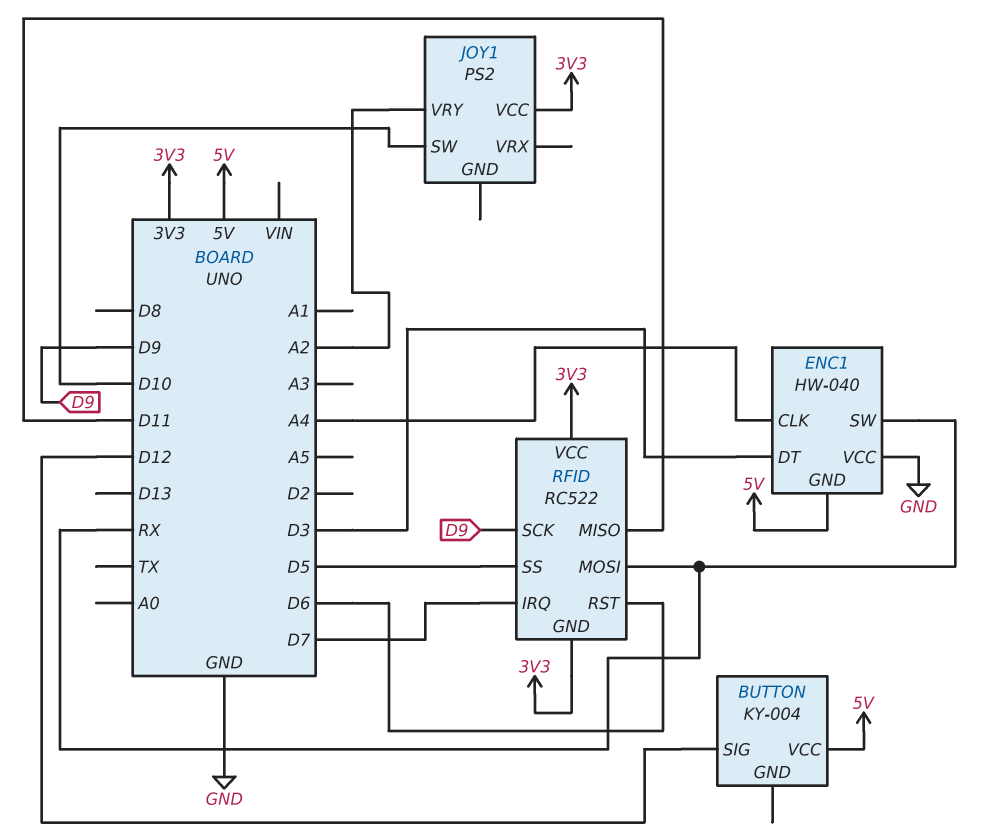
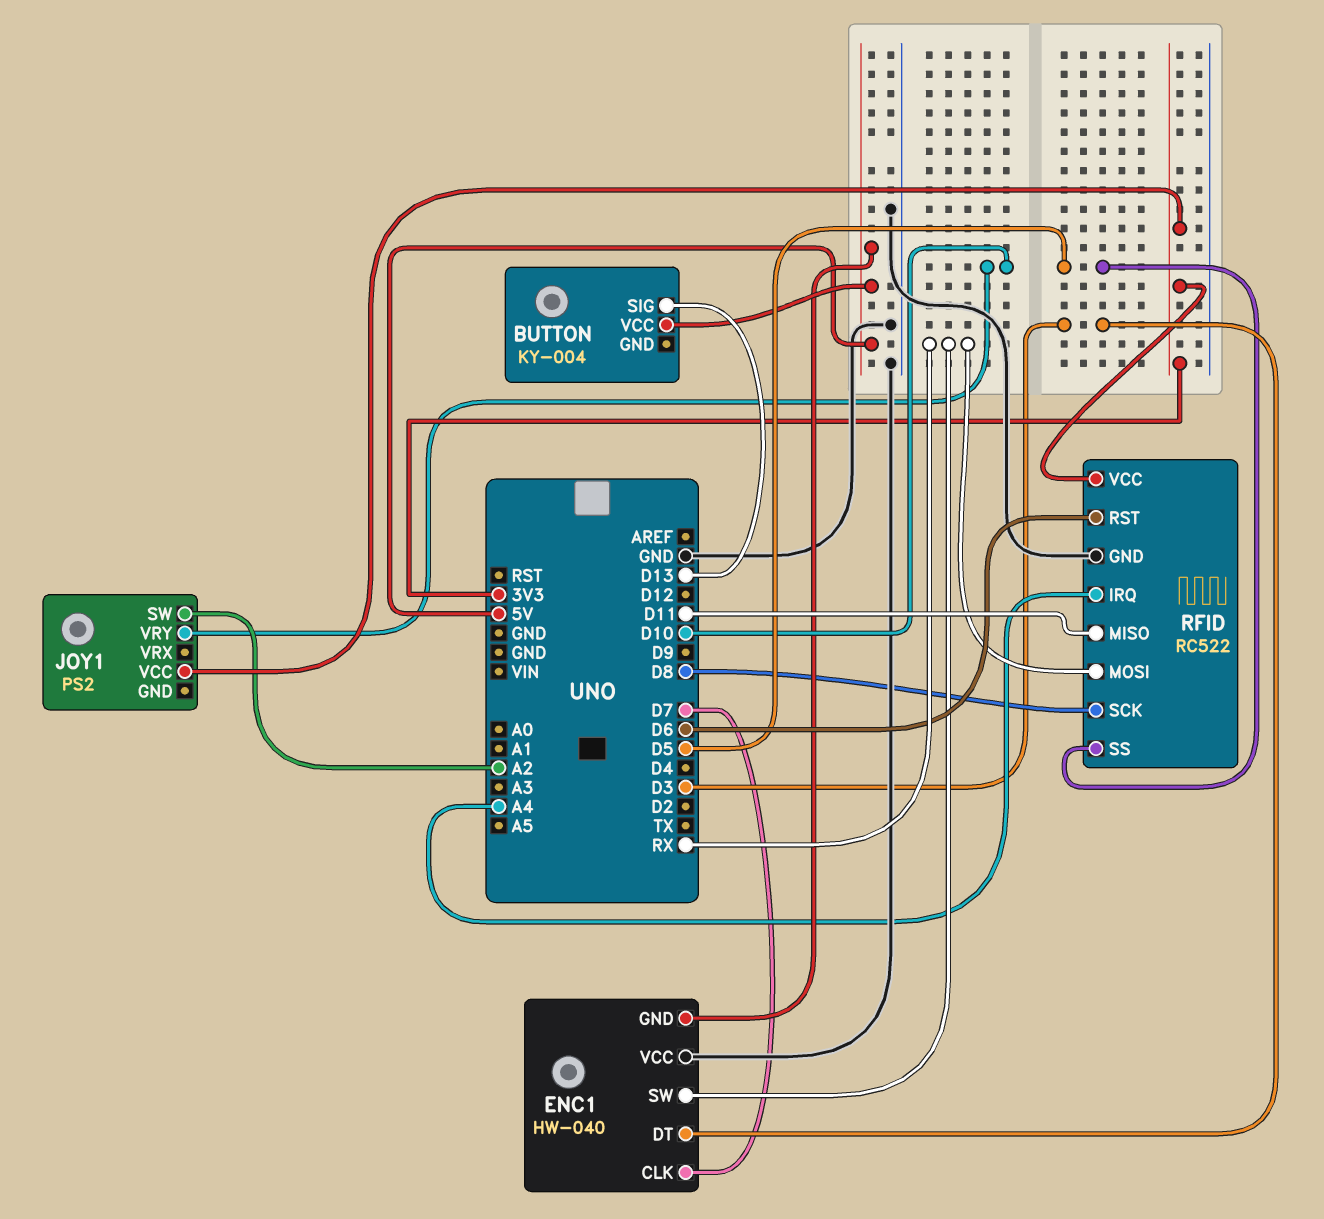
BUTTON pin SIG: D12 -> D13
ENC1 pin CLK: A4 -> D7
JOY1 pin SW: D10 -> A2
JOY1 pin VRY: A2 -> D10
RFID pin GND: 3V3 -> GND
RFID pin IRQ: D7 -> A4
RFID pin SCK: D9 -> D8

